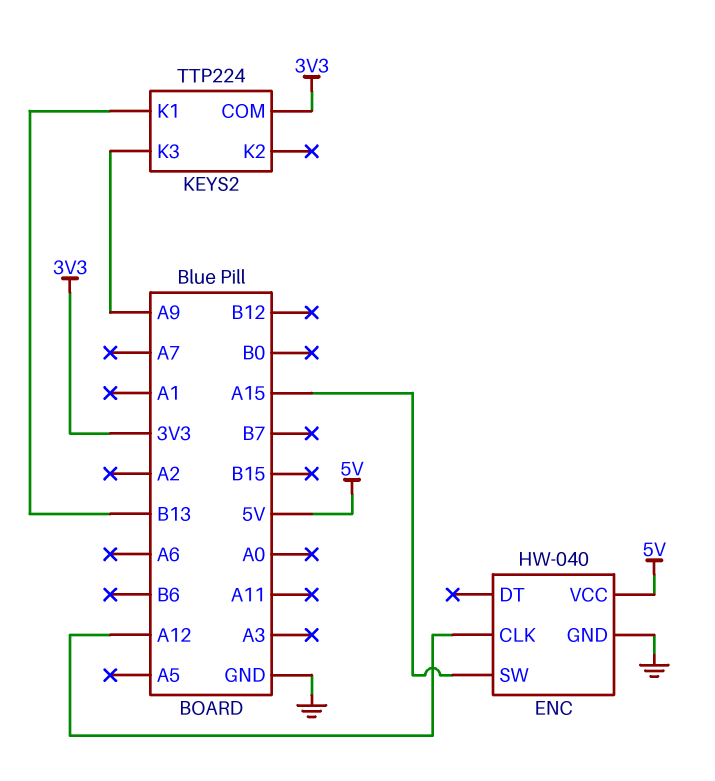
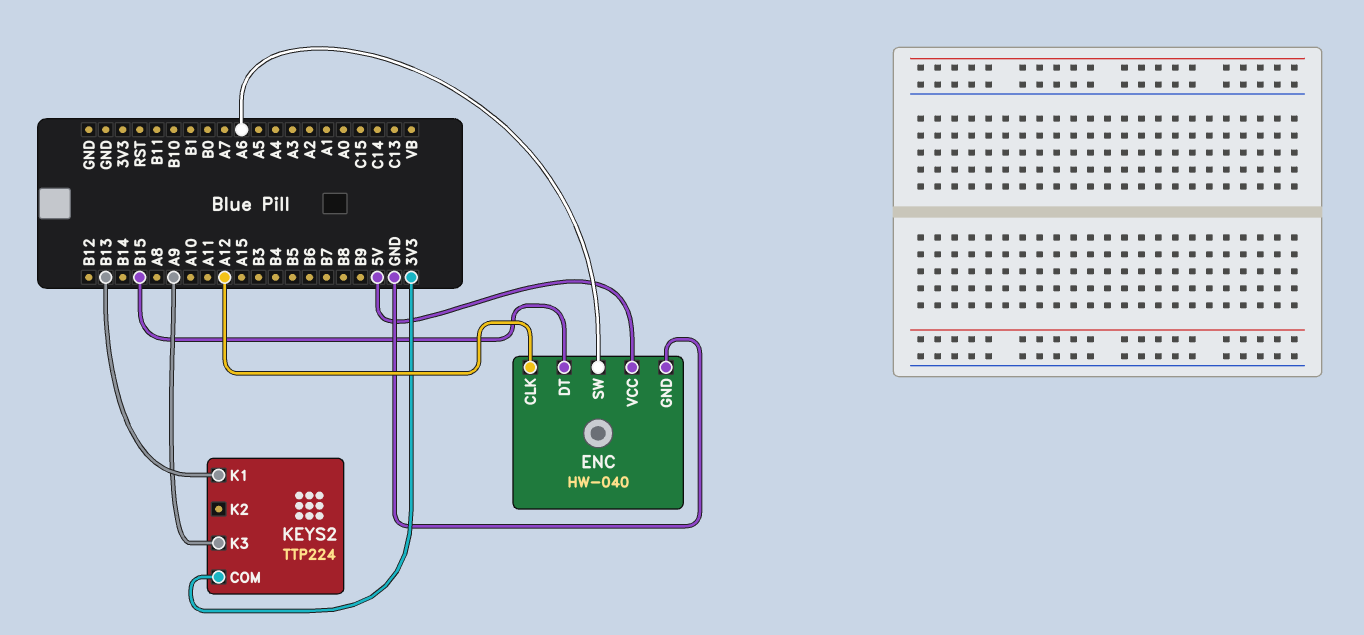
ENC pin DT: none -> B15
ENC pin SW: A15 -> A6

